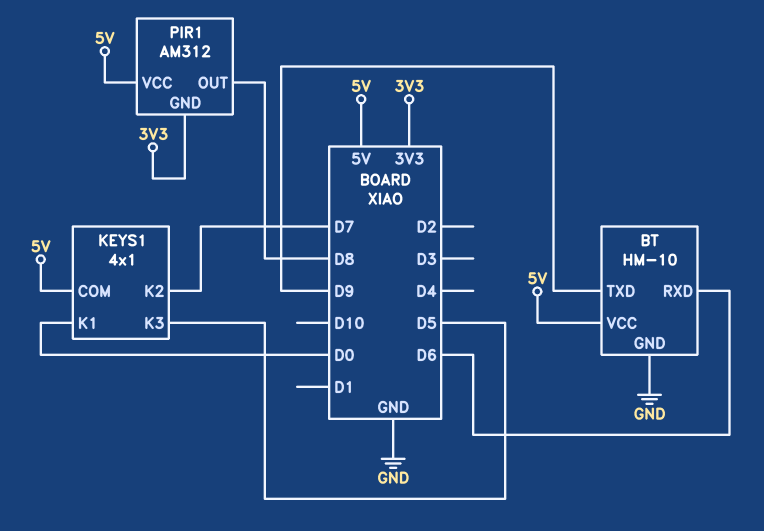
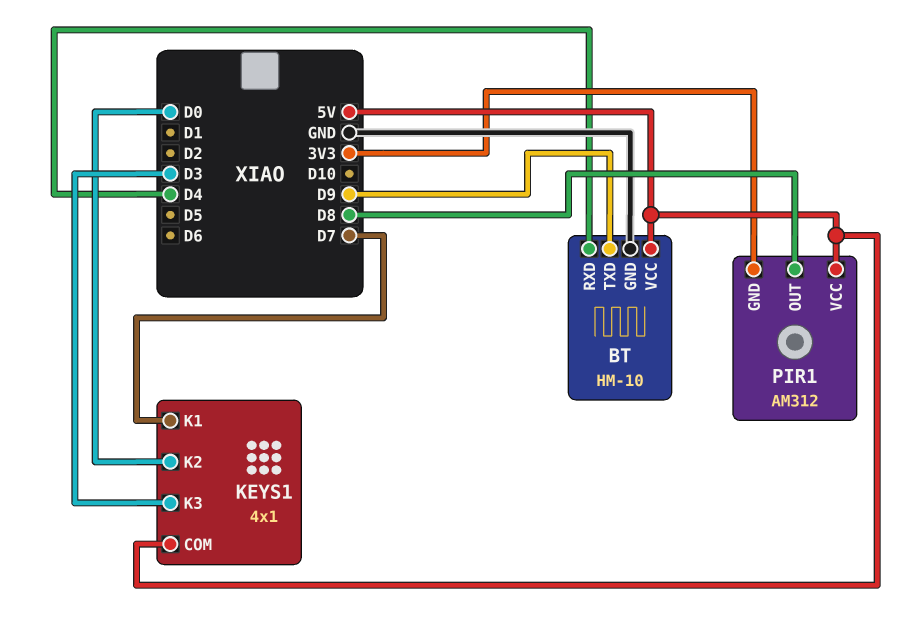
BT pin RXD: D6 -> D4
KEYS1 pin K1: D0 -> D7
KEYS1 pin K2: D7 -> D0
KEYS1 pin K3: D5 -> D3

